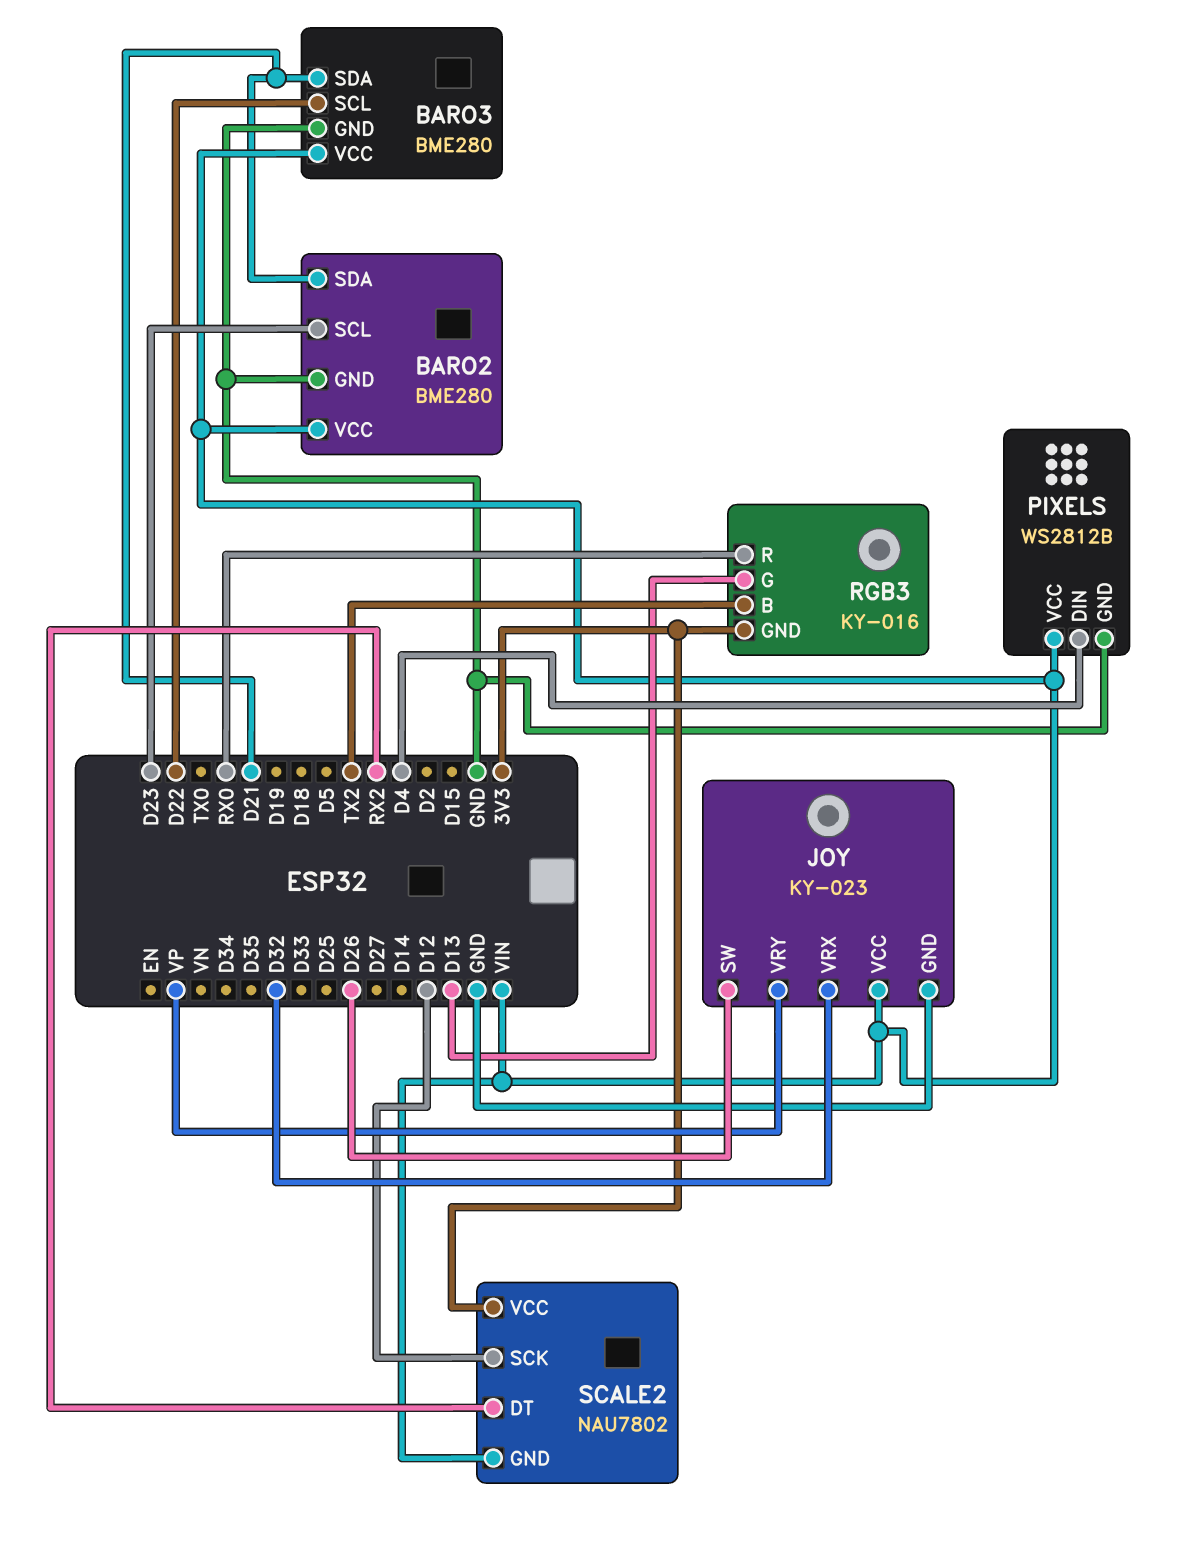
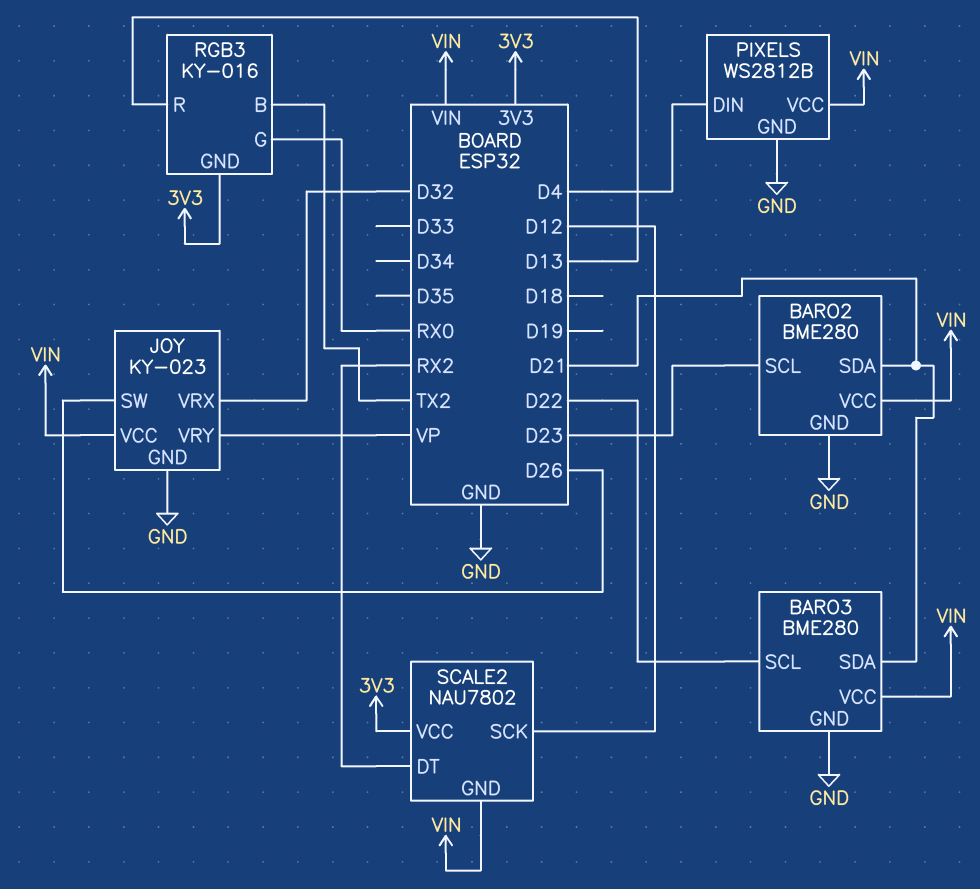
RGB3 pin G: D13 -> RX0
RGB3 pin R: RX0 -> D13

